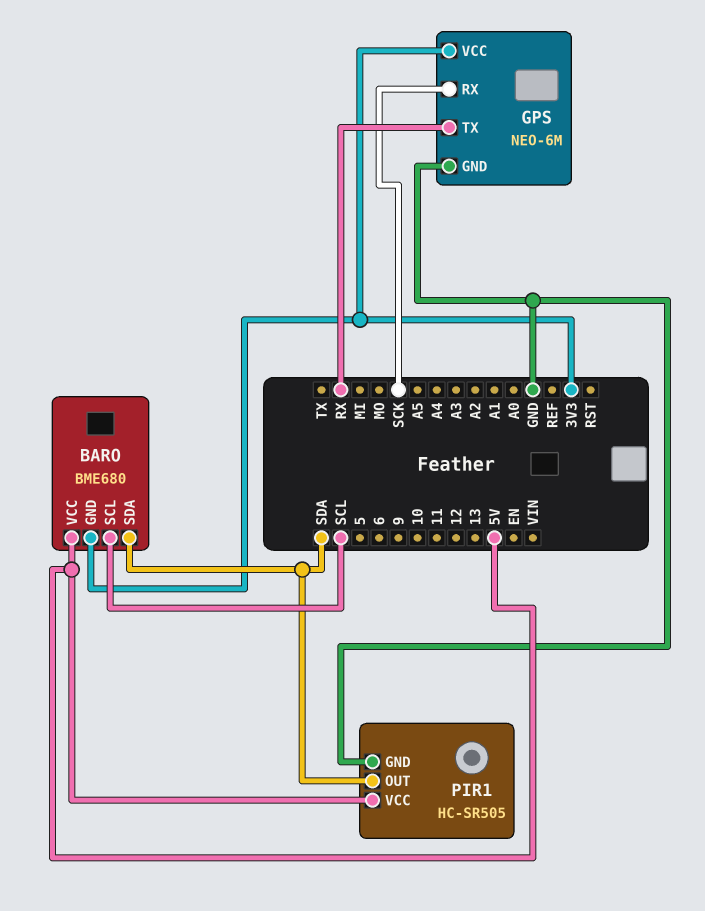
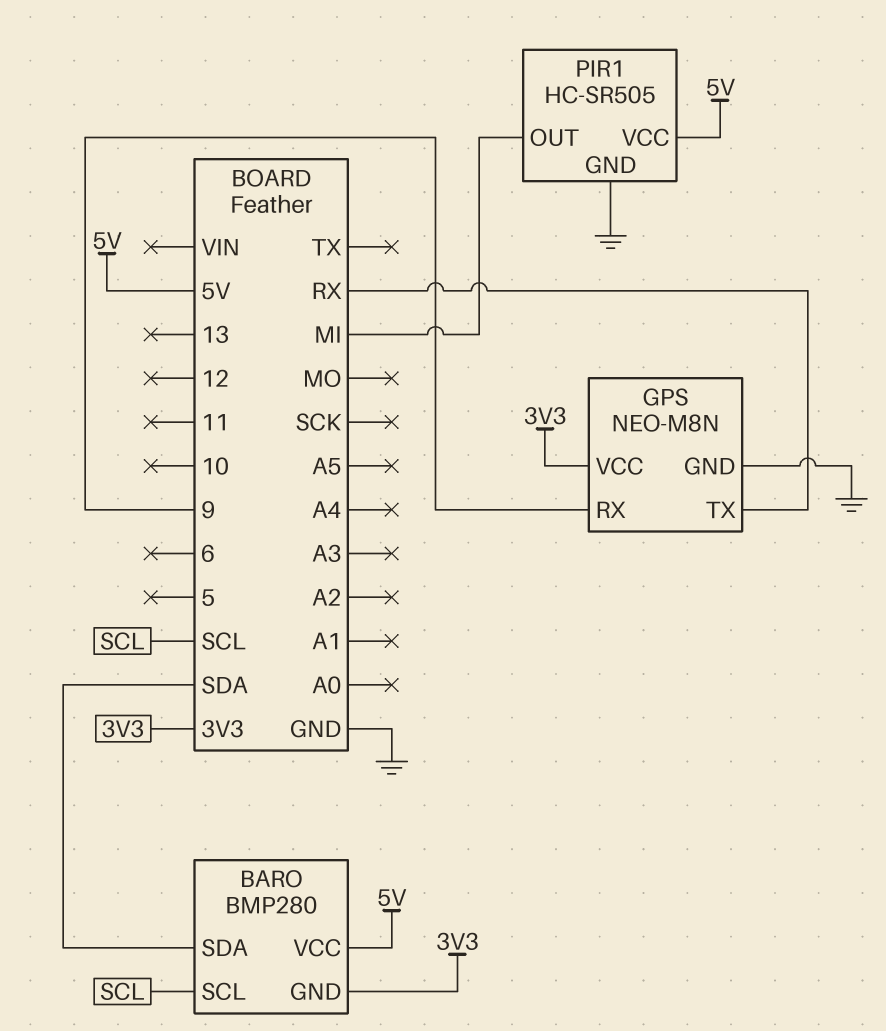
BARO: BME680 -> BMP280
GPS: NEO-6M -> NEO-M8N
GPS pin RX: SCK -> 9
PIR1 pin OUT: SDA -> MI

